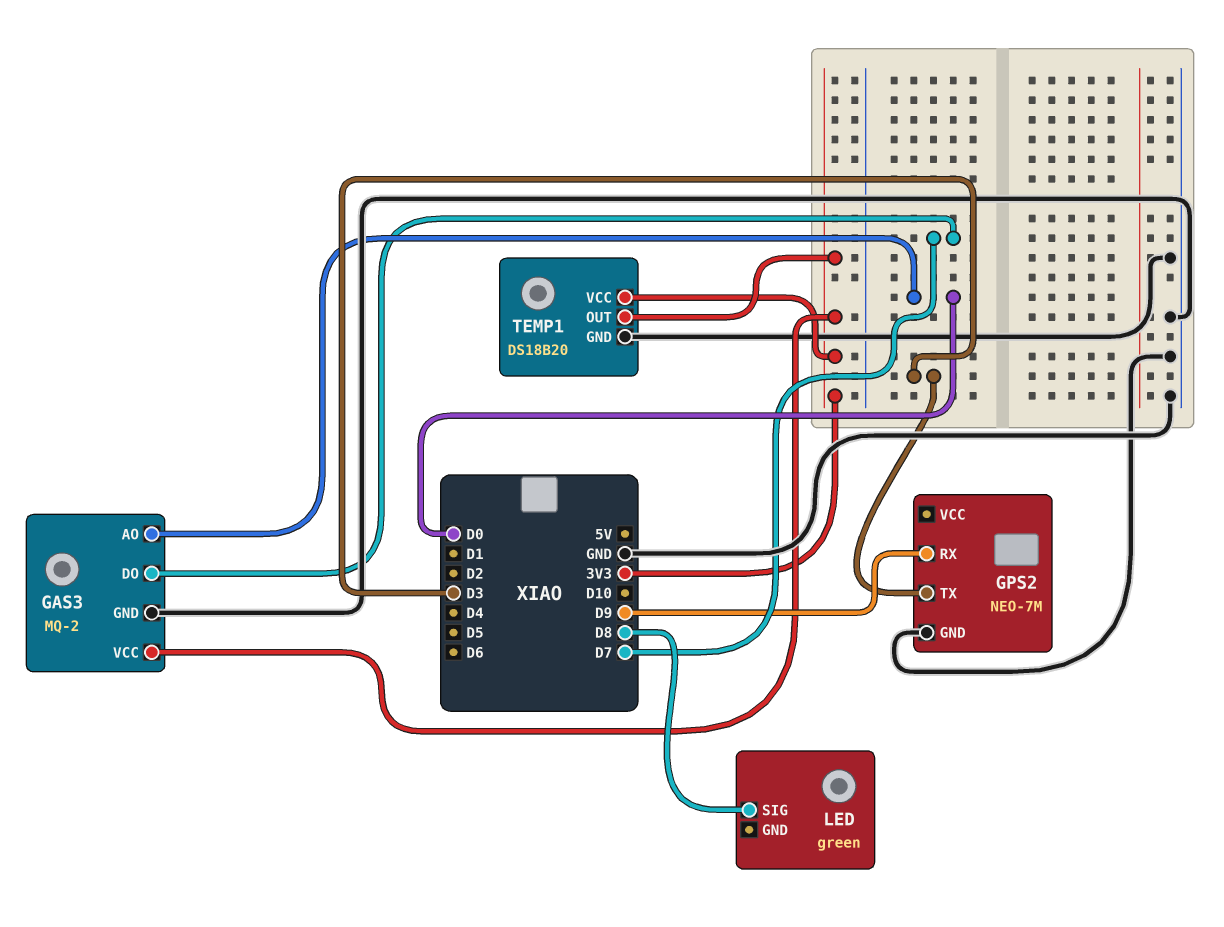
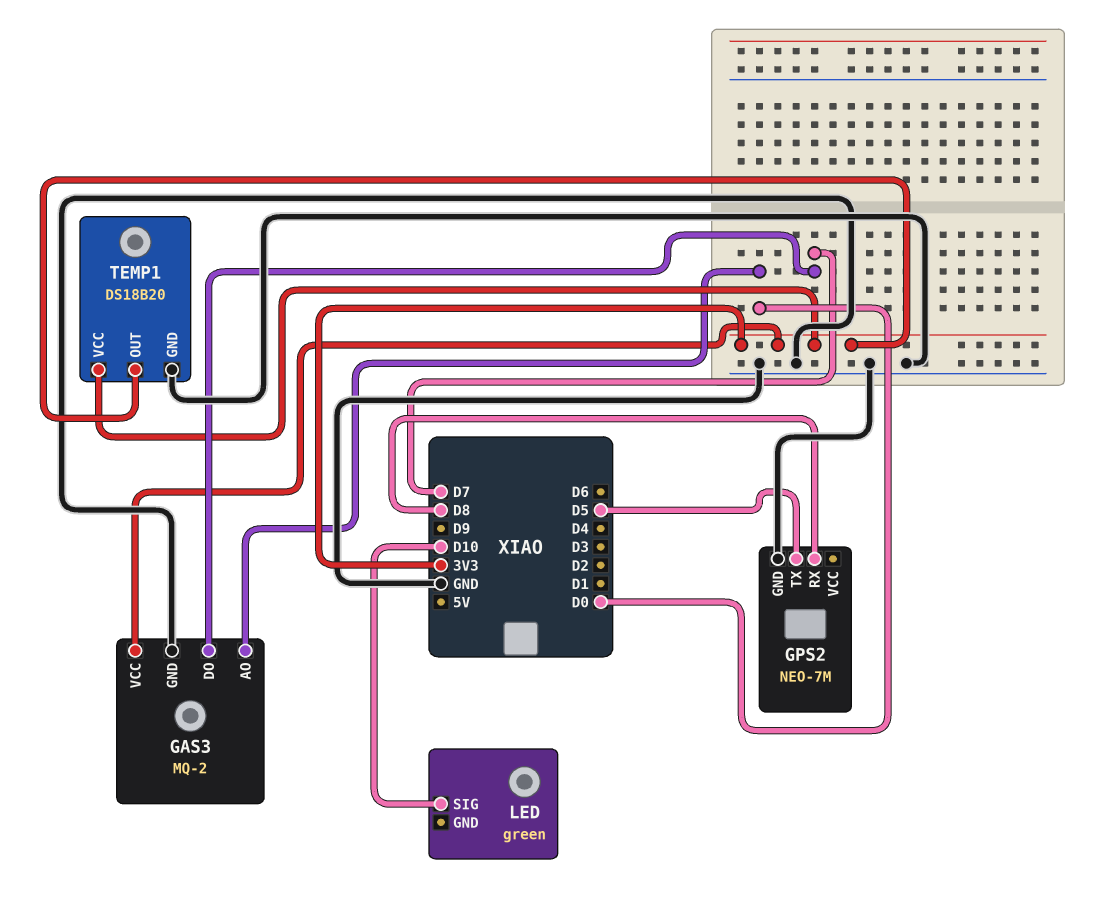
GPS2 pin RX: D9 -> D8
GPS2 pin TX: D3 -> D5
LED pin SIG: D8 -> D10

